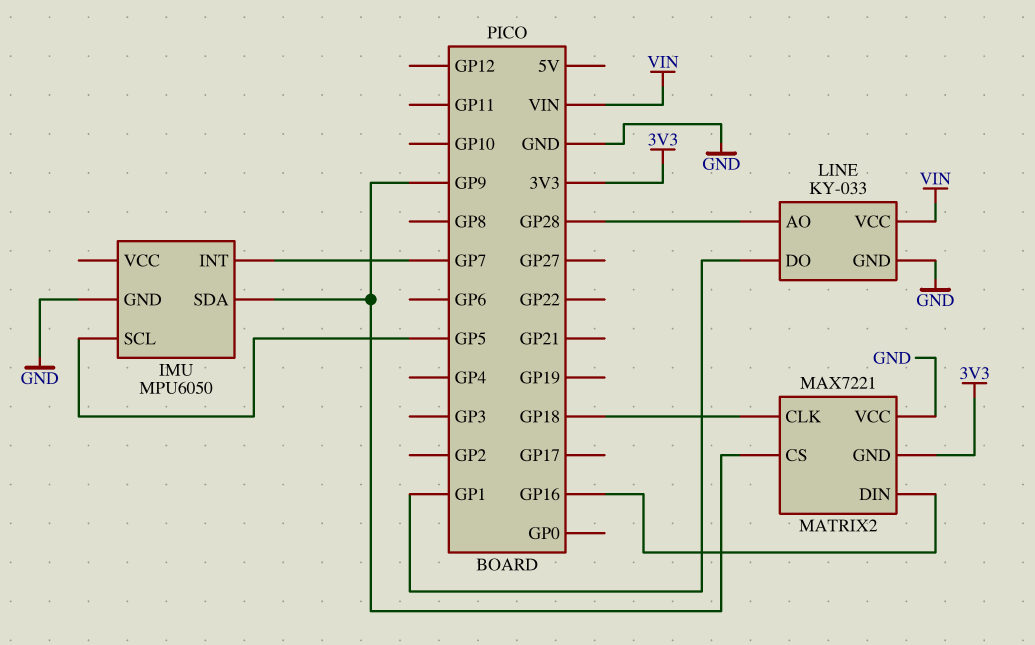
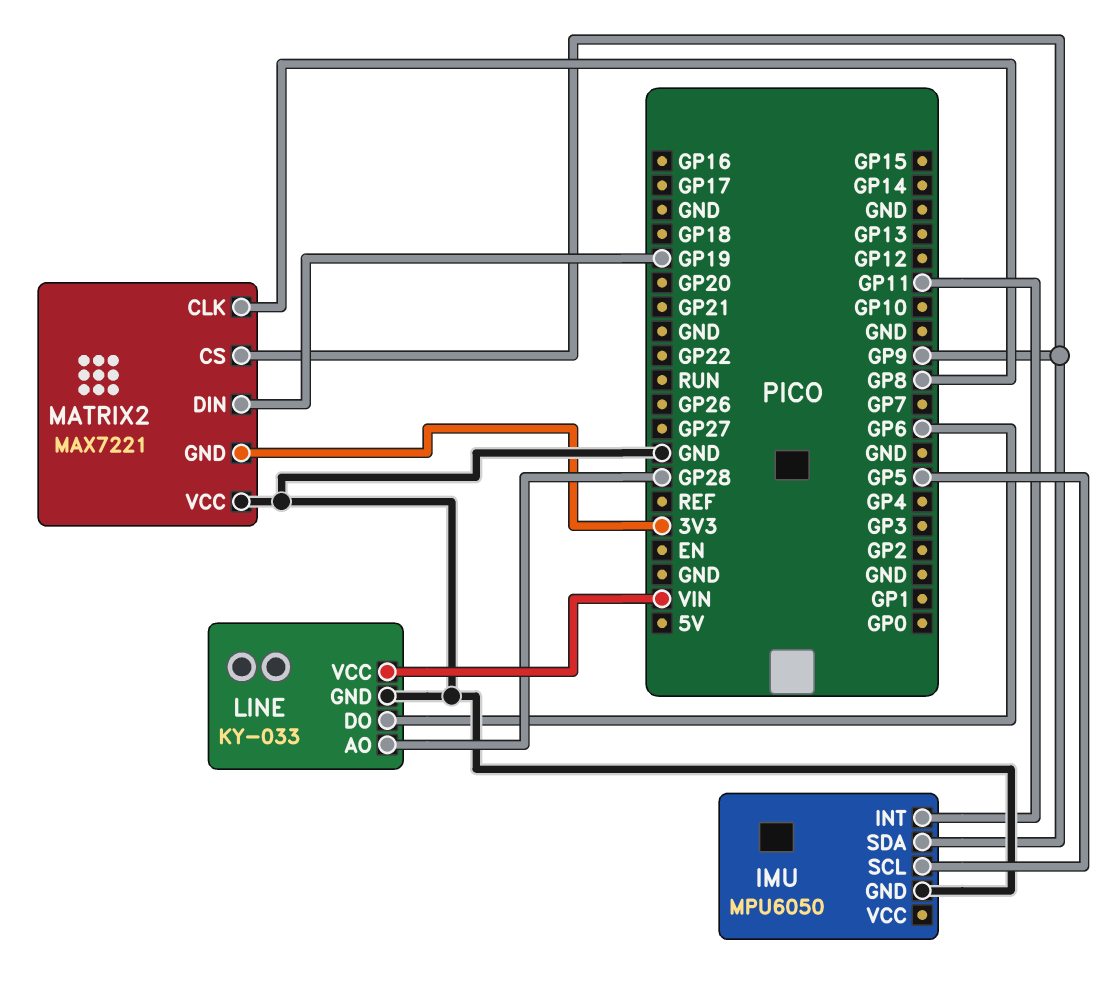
IMU pin INT: GP7 -> GP11
LINE pin DO: GP1 -> GP6
MATRIX2 pin CLK: GP18 -> GP8
MATRIX2 pin DIN: GP16 -> GP19

